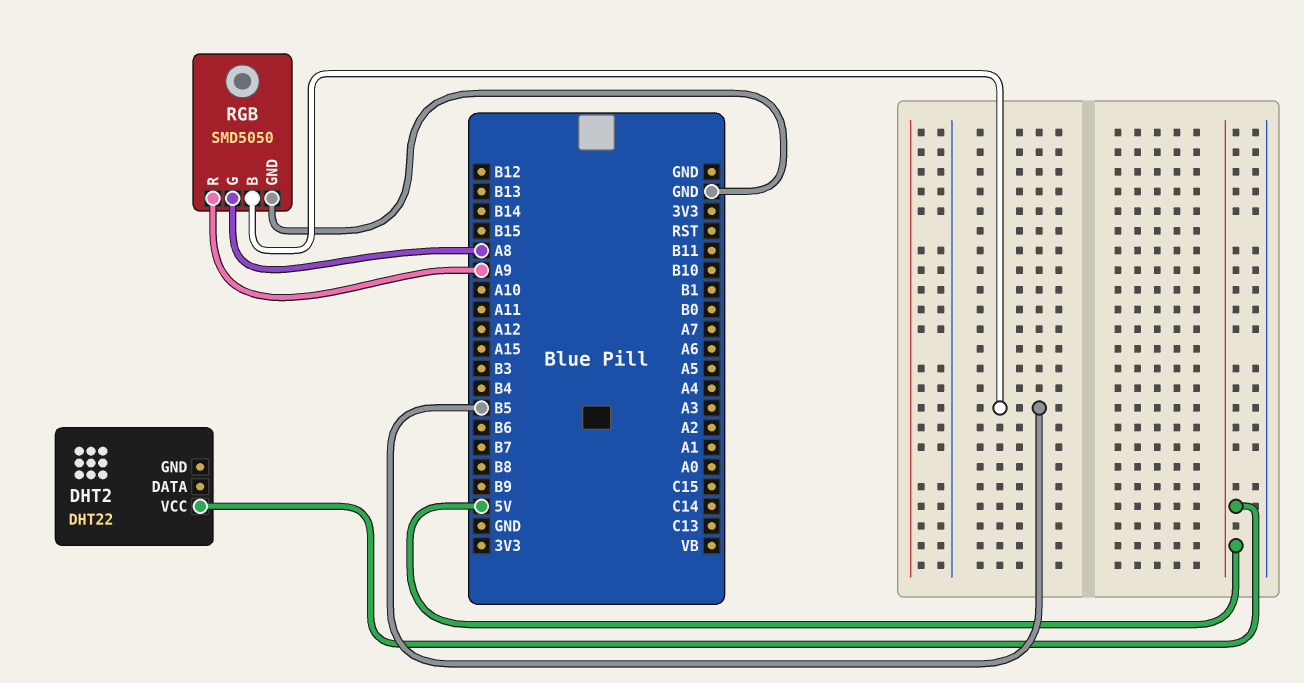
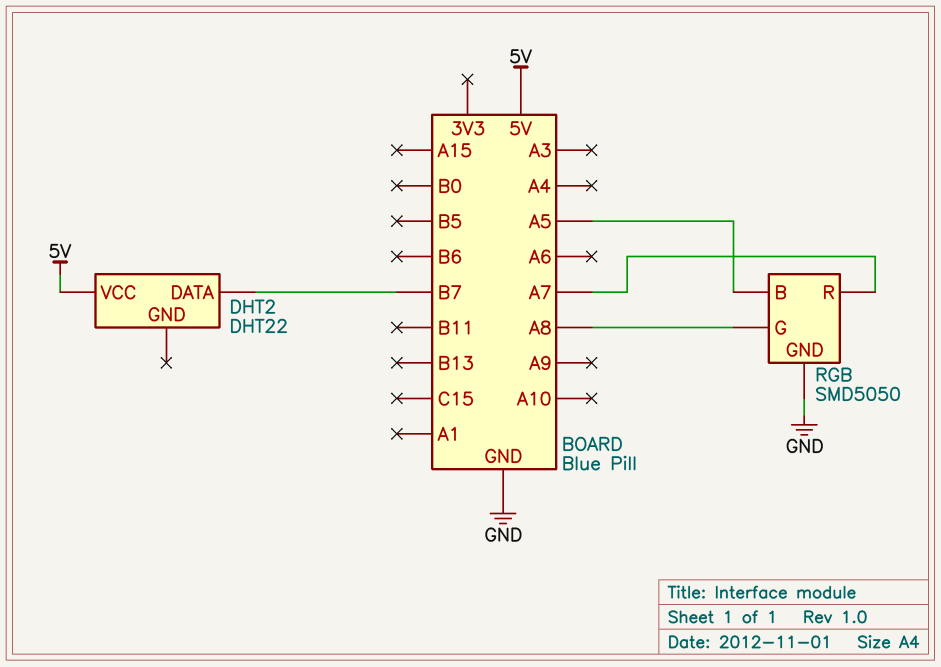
DHT2 pin DATA: none -> B7
RGB pin B: B5 -> A5
RGB pin R: A9 -> A7

